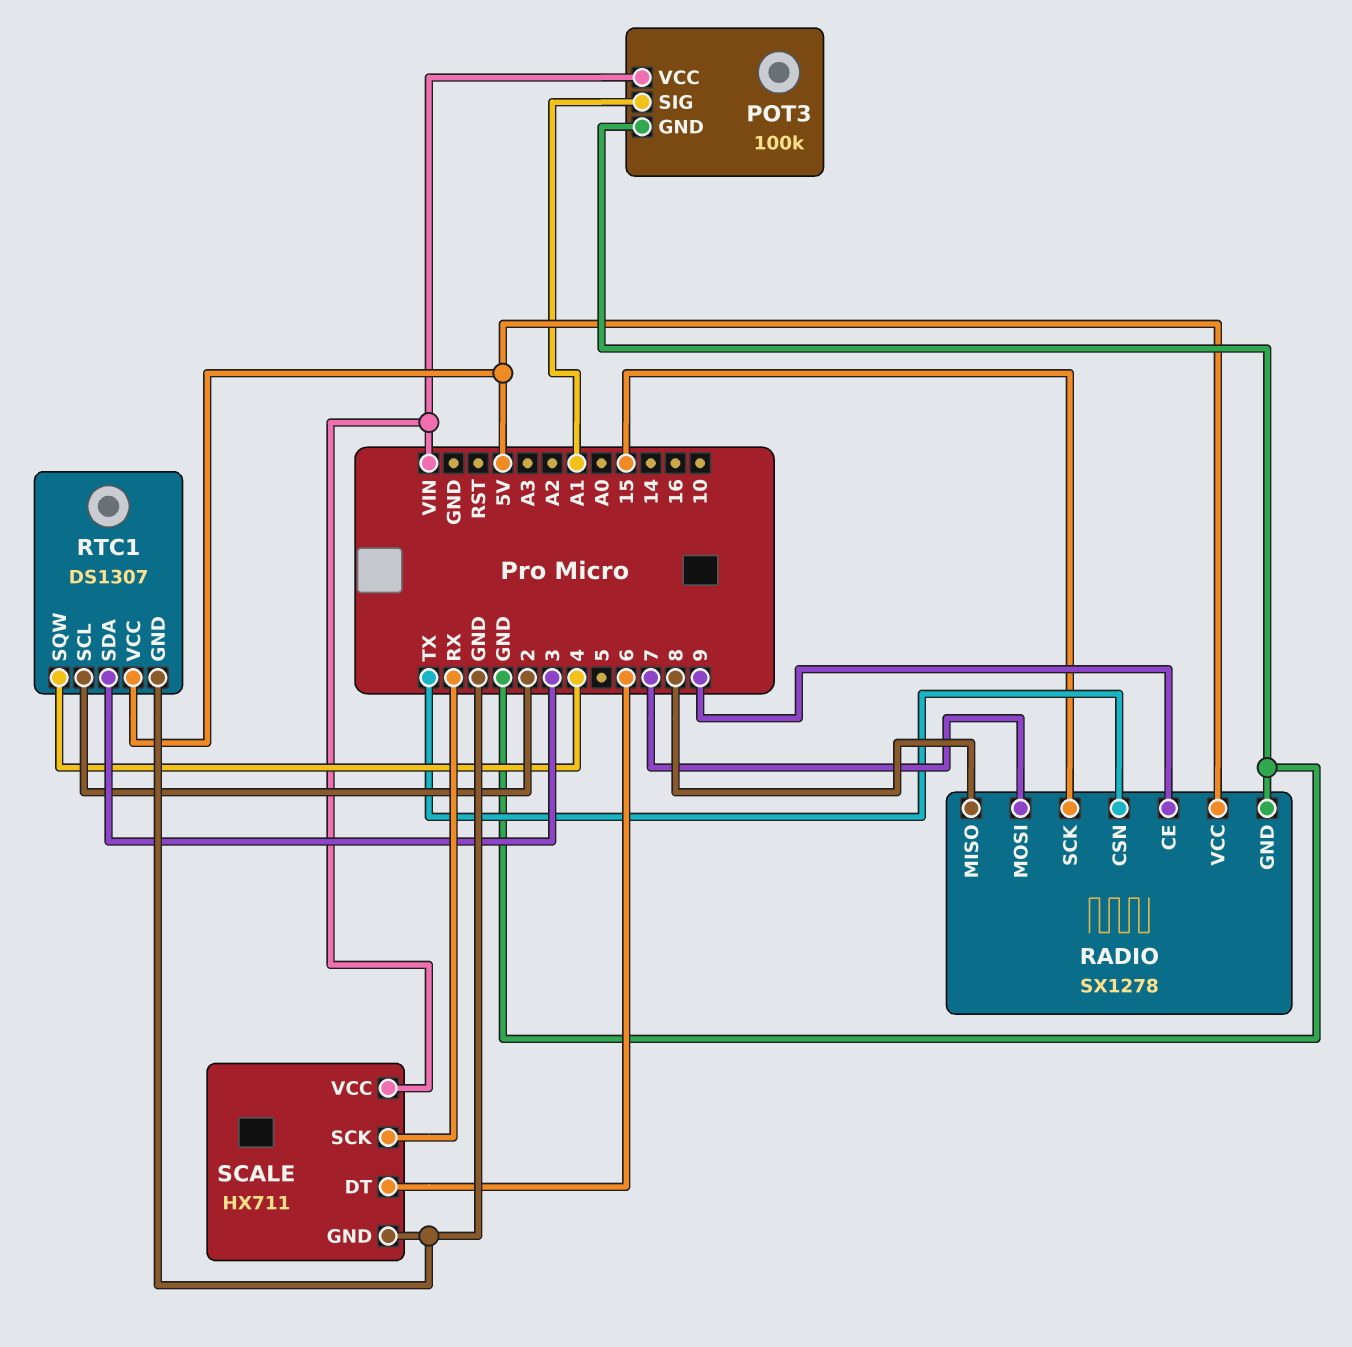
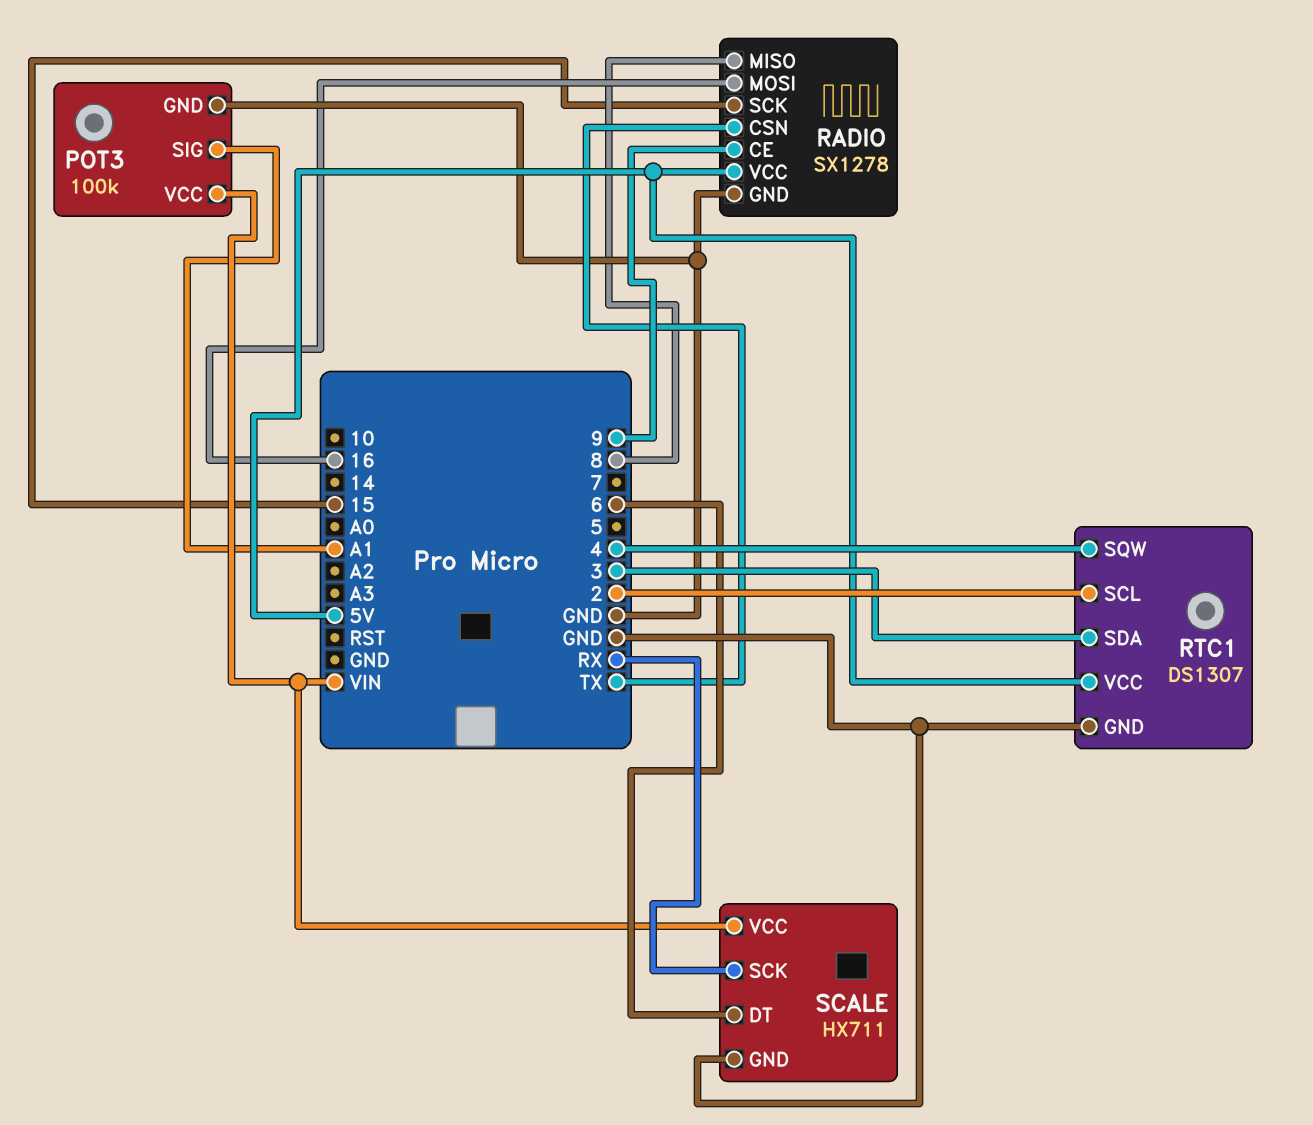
RADIO pin MOSI: 7 -> 16

